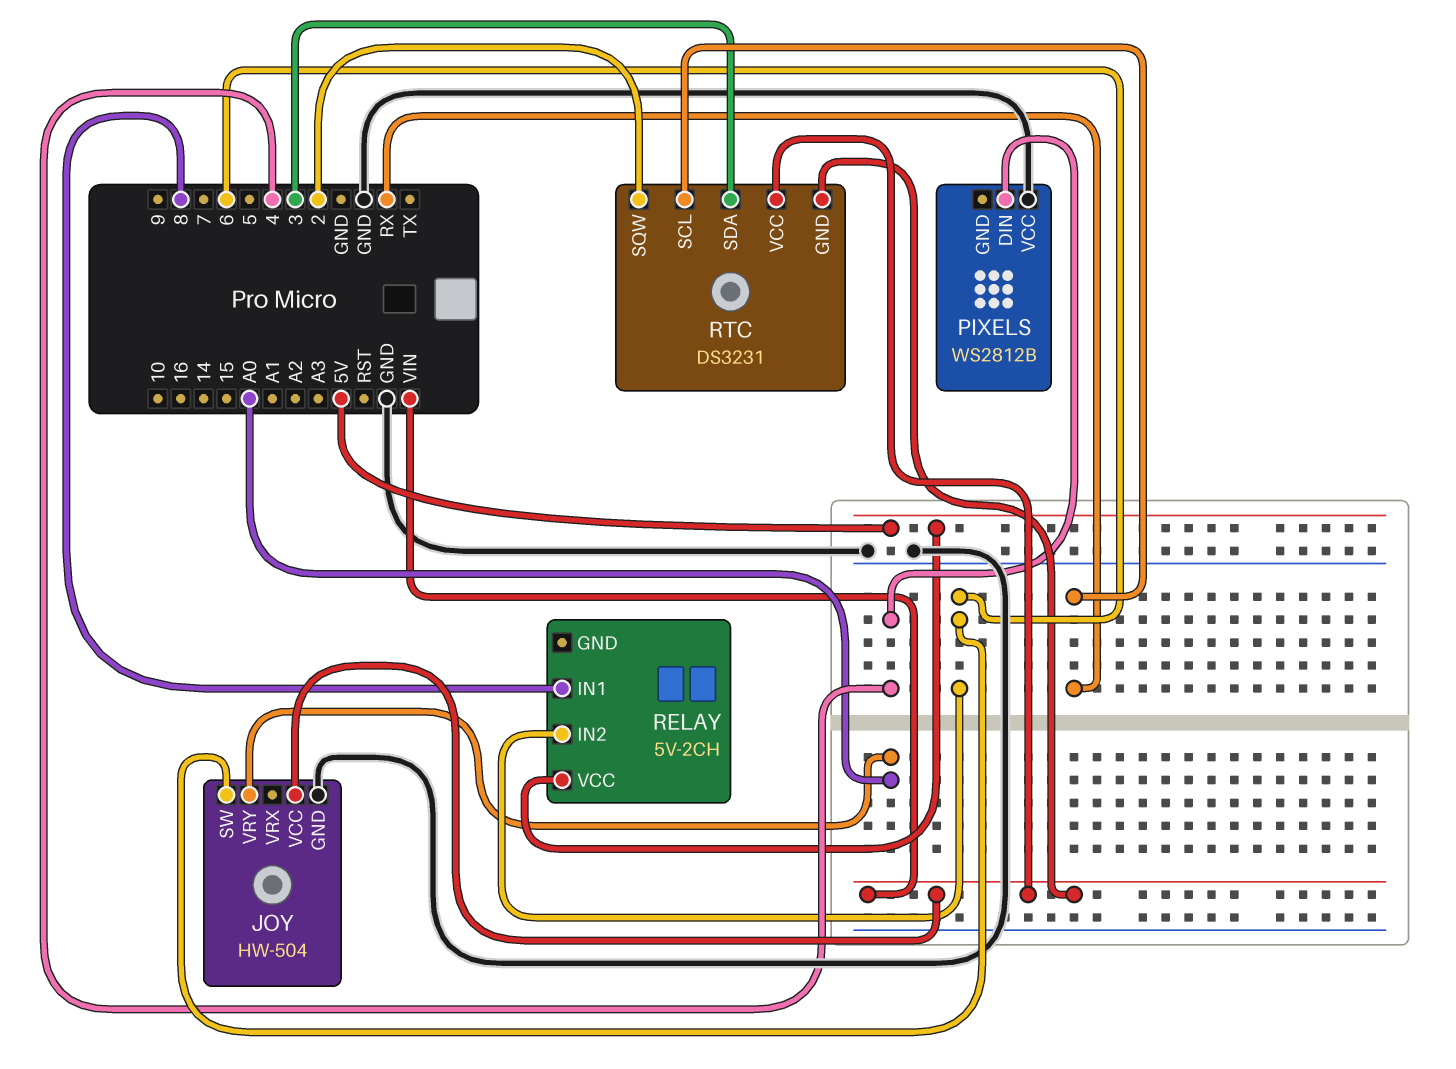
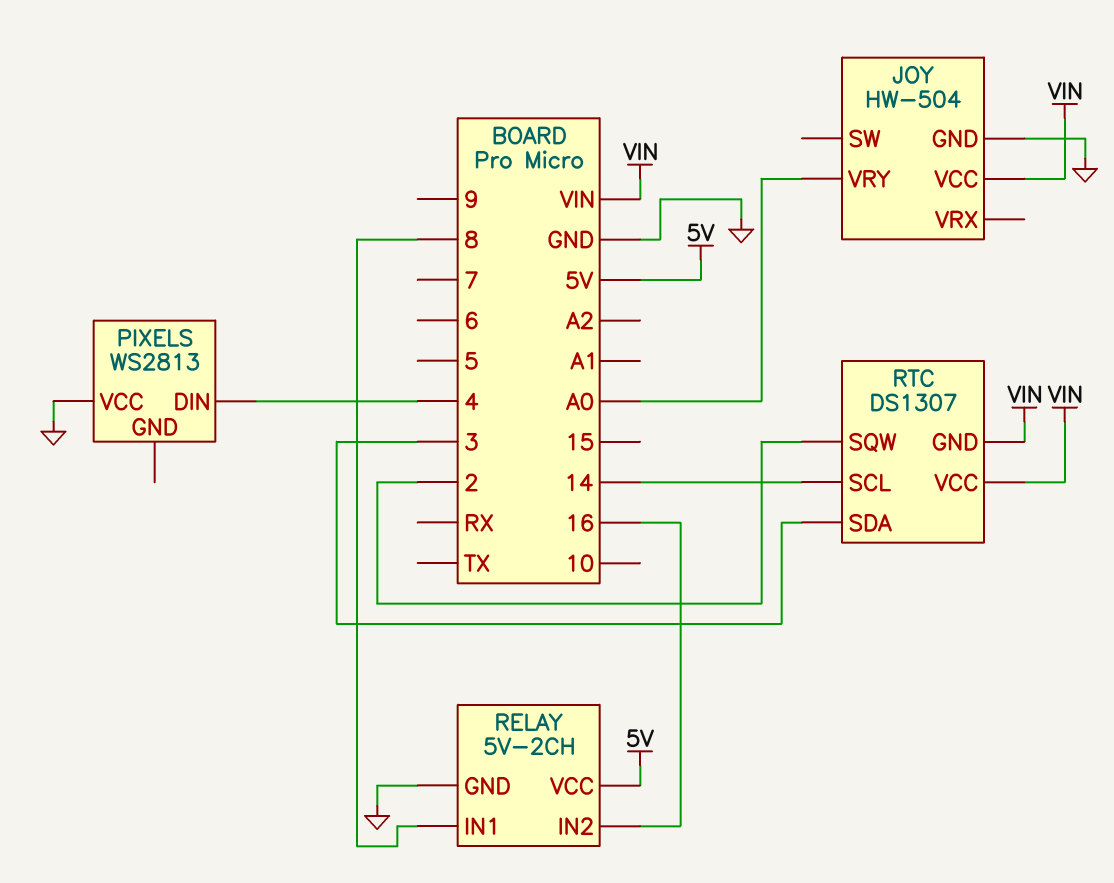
JOY pin SW: 6 -> none
PIXELS: WS2812B -> WS2813
RELAY pin GND: none -> GND
RELAY pin IN2: 6 -> 16
RTC: DS3231 -> DS1307
RTC pin SCL: RX -> 14

